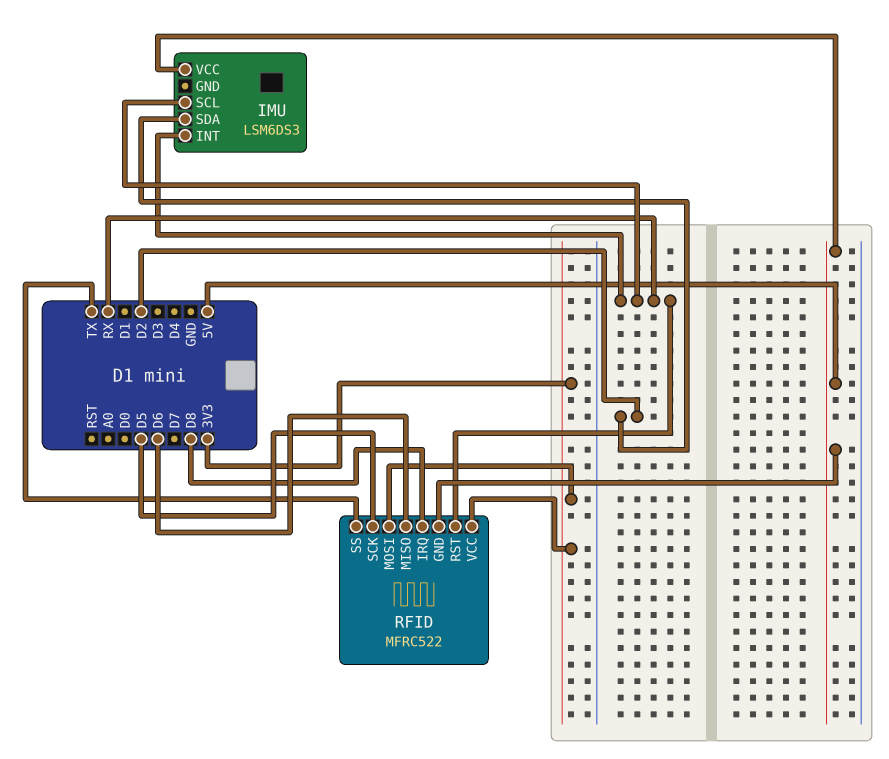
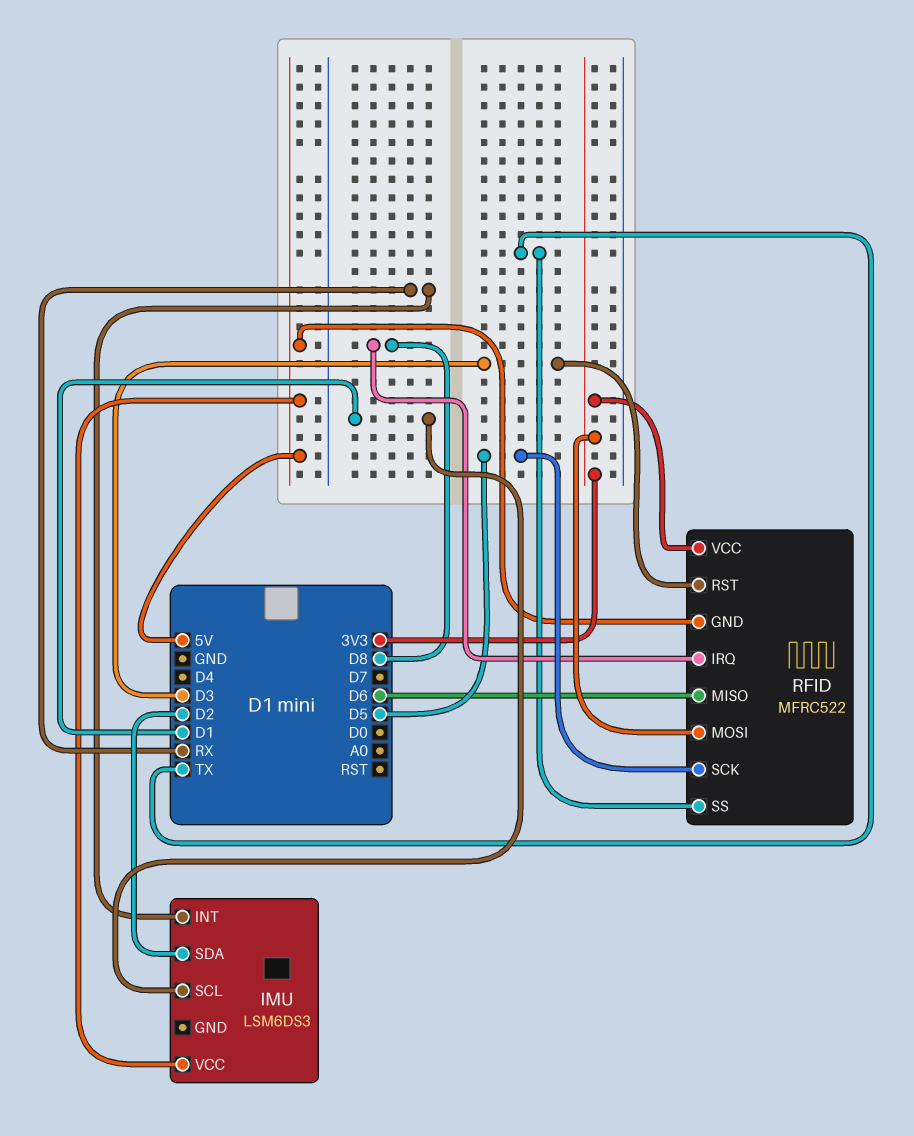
IMU pin SCL: RX -> D1
RFID pin RST: RX -> D3

